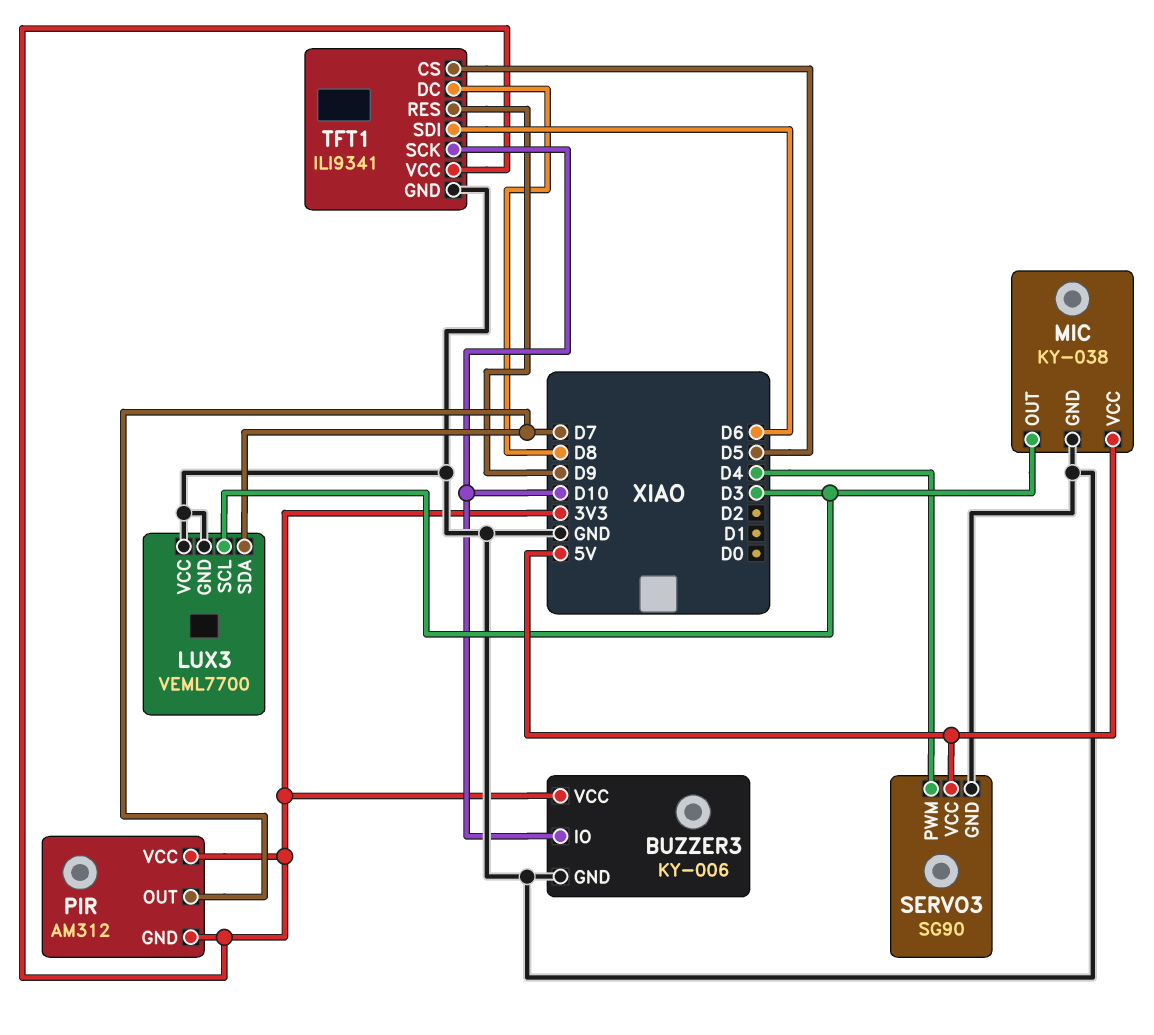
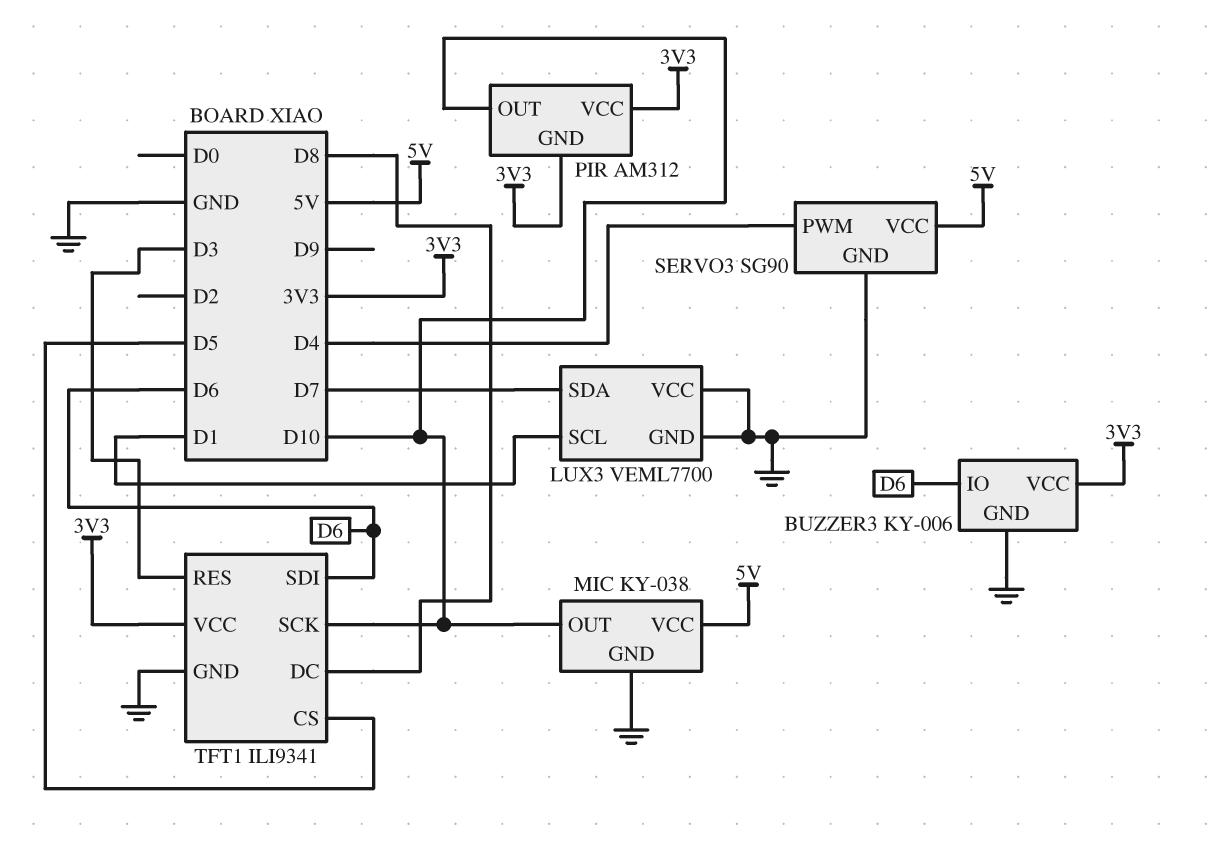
BUZZER3 pin IO: D10 -> D6
LUX3 pin SCL: D3 -> D1
MIC pin OUT: D3 -> D10
PIR pin OUT: D7 -> D10
TFT1 pin RES: D9 -> D3

